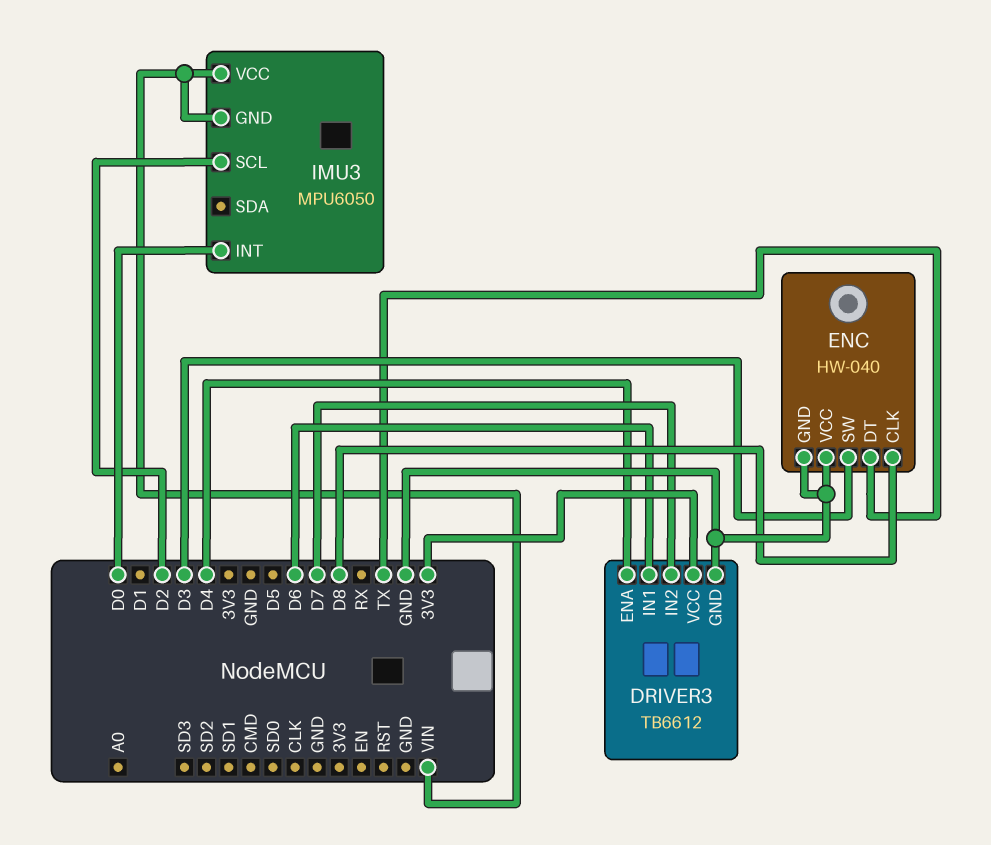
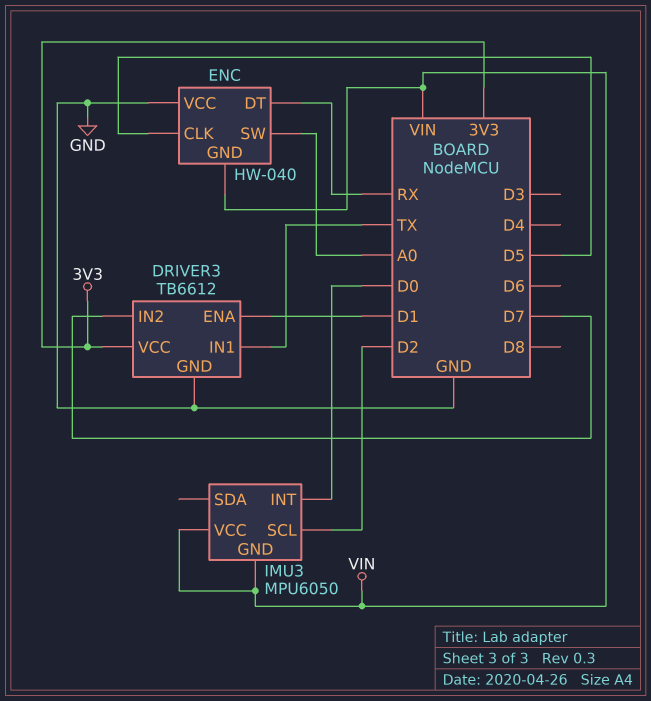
DRIVER3 pin ENA: D4 -> D1
DRIVER3 pin IN1: D6 -> TX
ENC pin CLK: D8 -> D5
ENC pin DT: TX -> RX
ENC pin GND: GND -> VIN
ENC pin SW: D3 -> A0

